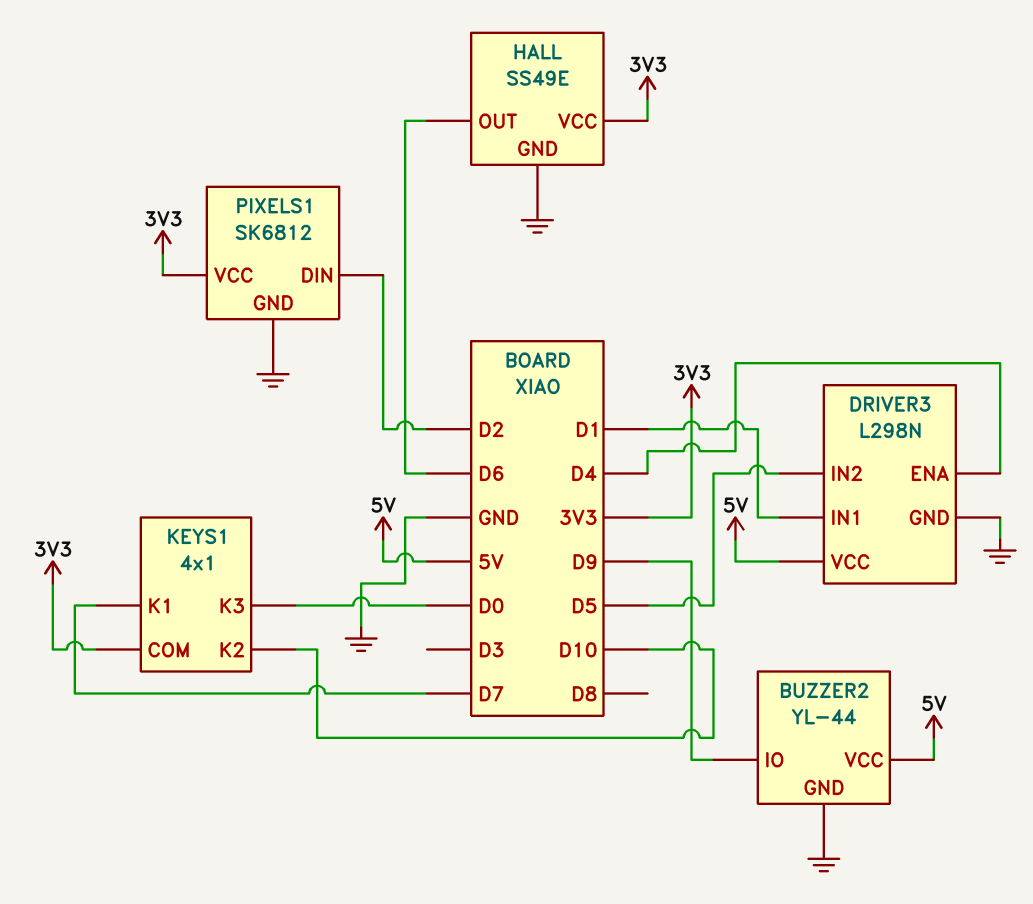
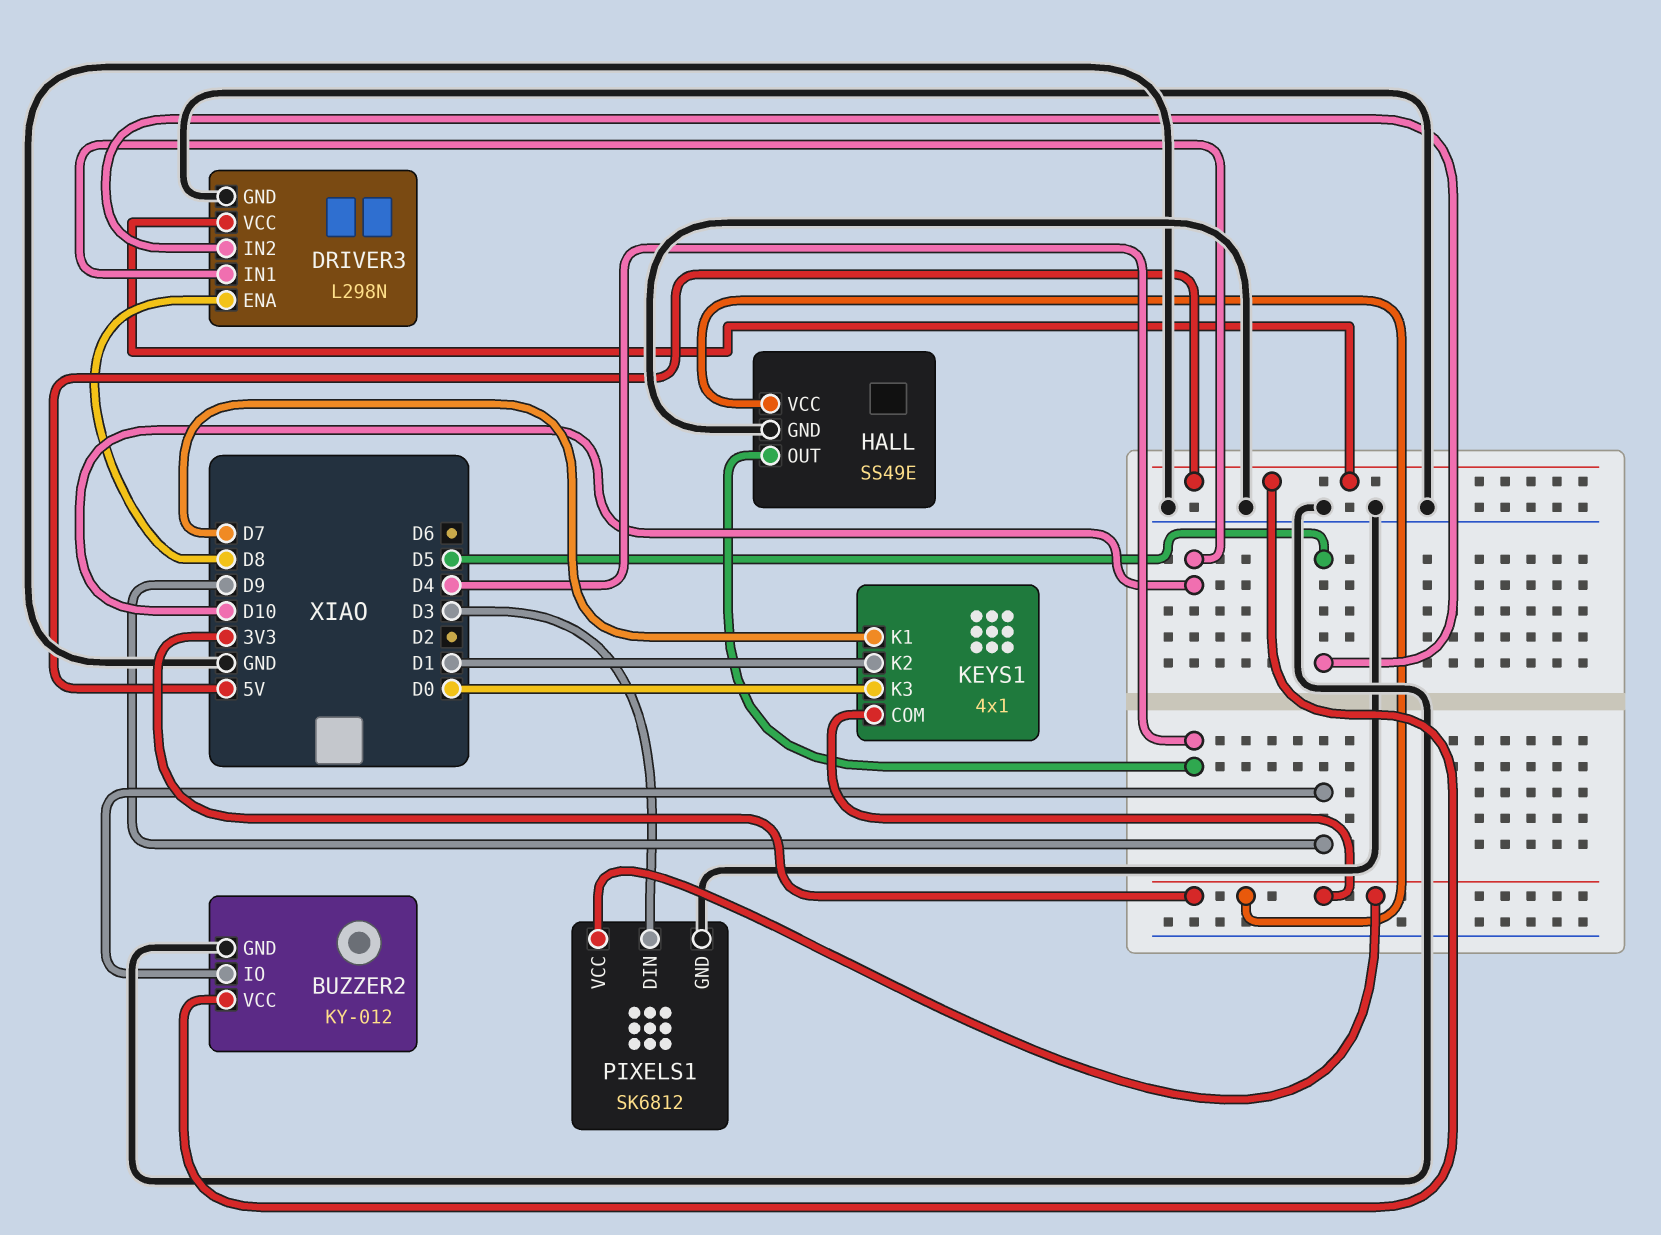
BUZZER2: YL-44 -> KY-012
DRIVER3 pin ENA: D4 -> D8
DRIVER3 pin IN1: D1 -> D10
HALL pin OUT: D6 -> D4
KEYS1 pin K2: D10 -> D1
PIXELS1 pin DIN: D2 -> D3

